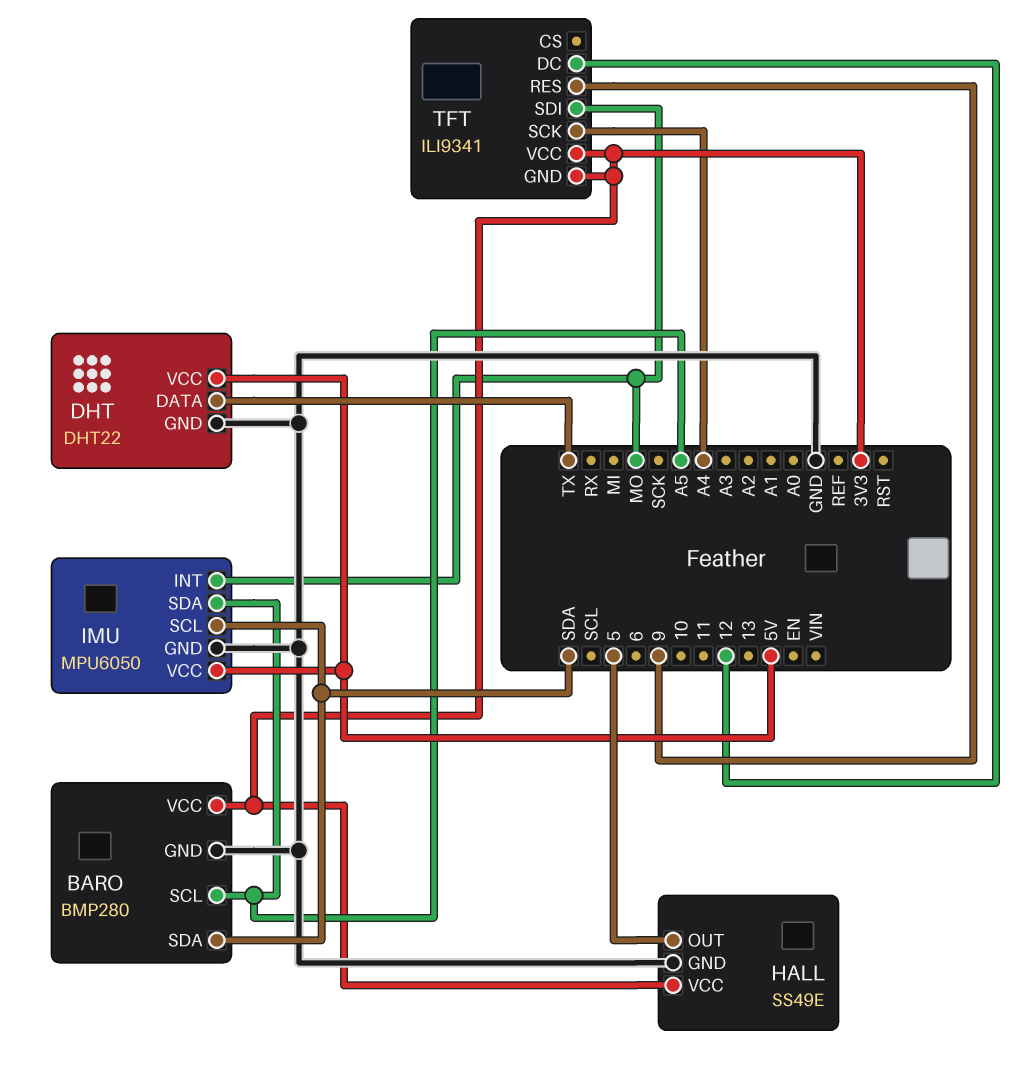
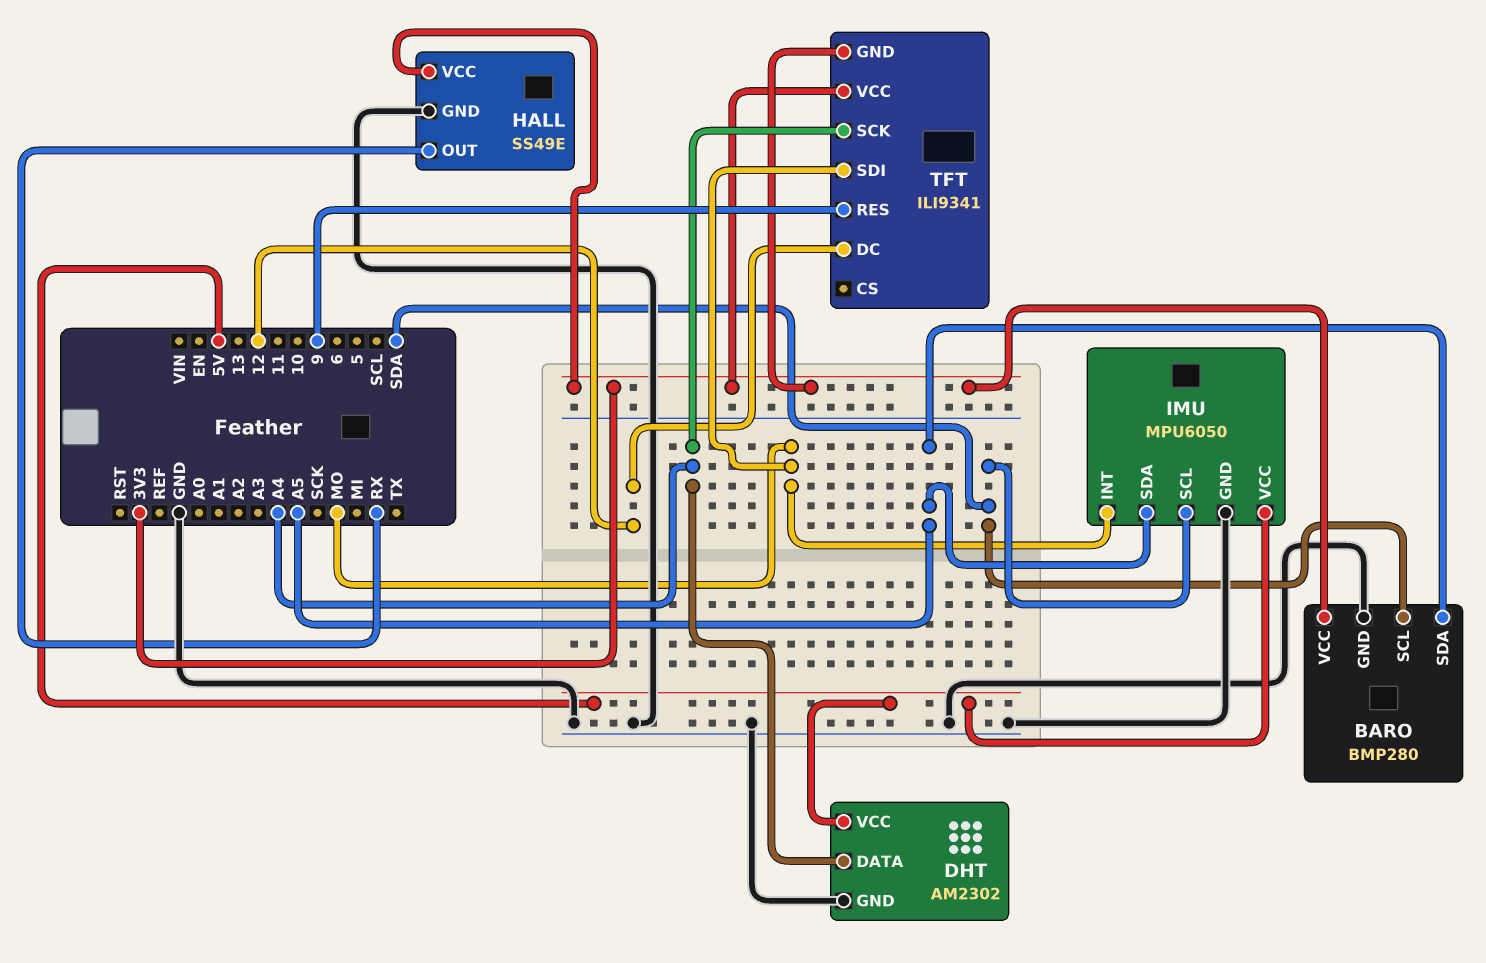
BARO pin SCL: A5 -> SDA
BARO pin SDA: SDA -> A5
DHT: DHT22 -> AM2302
DHT pin DATA: TX -> A4
HALL pin OUT: 5 -> RX

